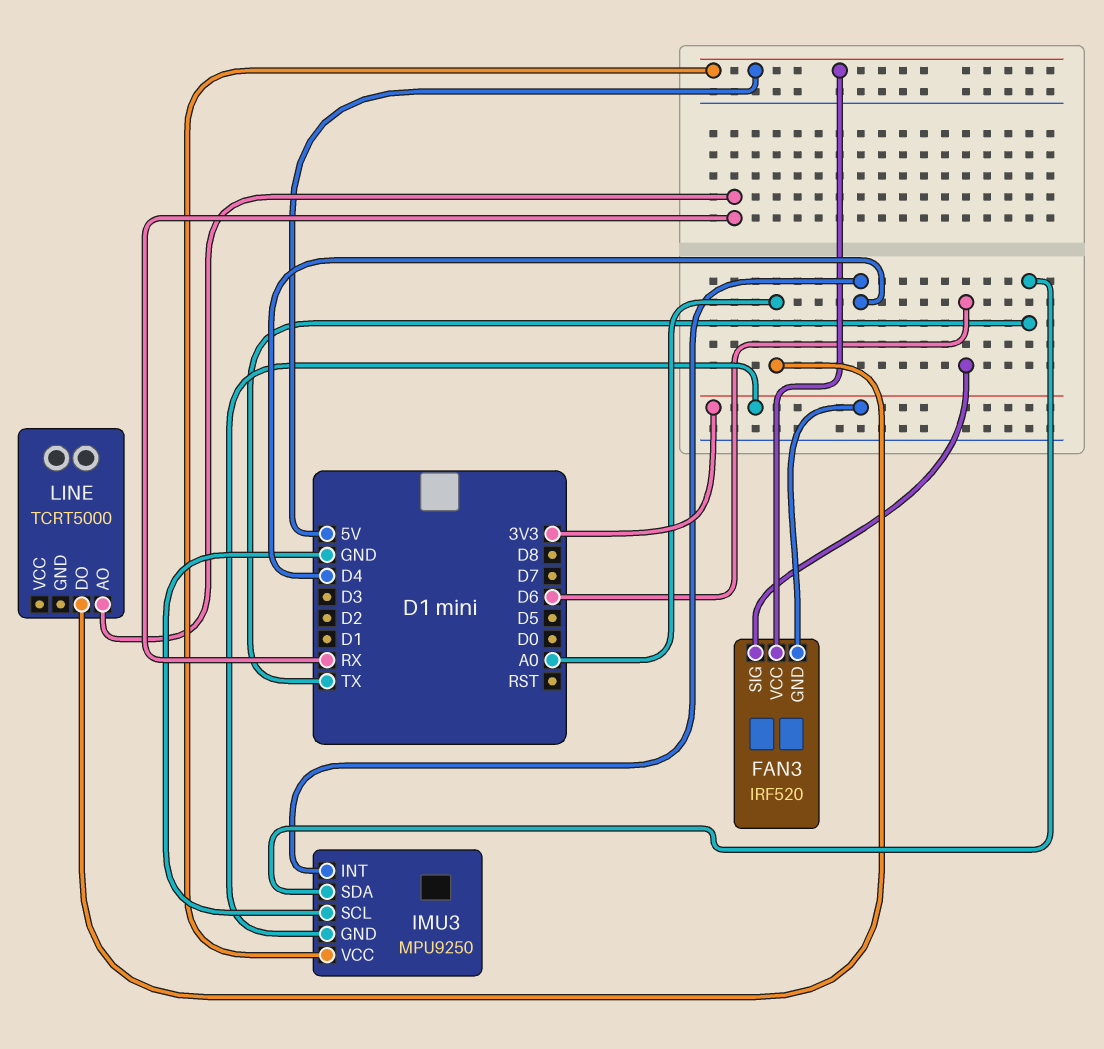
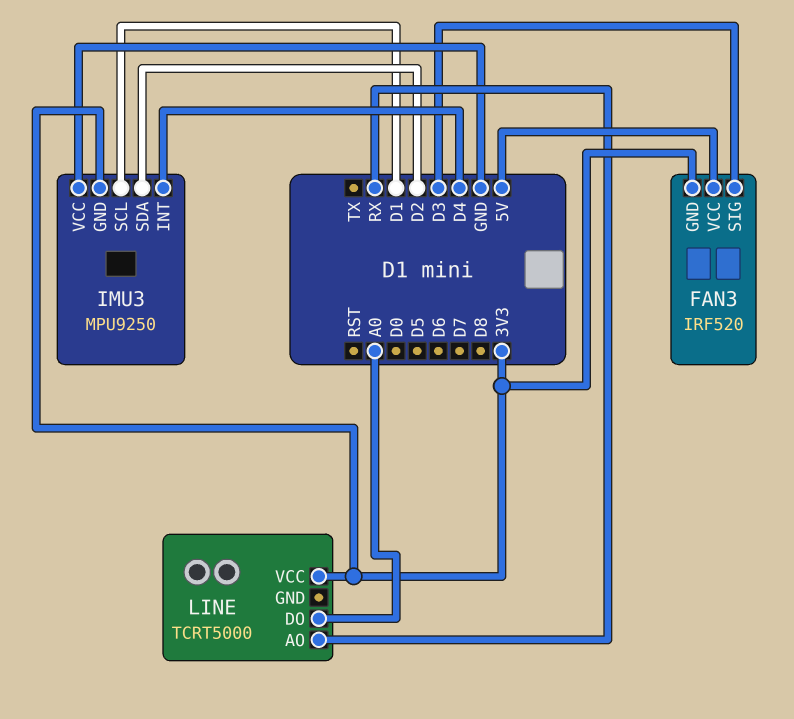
FAN3 pin SIG: D6 -> D3
IMU3 pin SCL: GND -> D1
IMU3 pin SDA: TX -> D2
IMU3 pin VCC: 5V -> GND
LINE pin VCC: none -> 3V3

